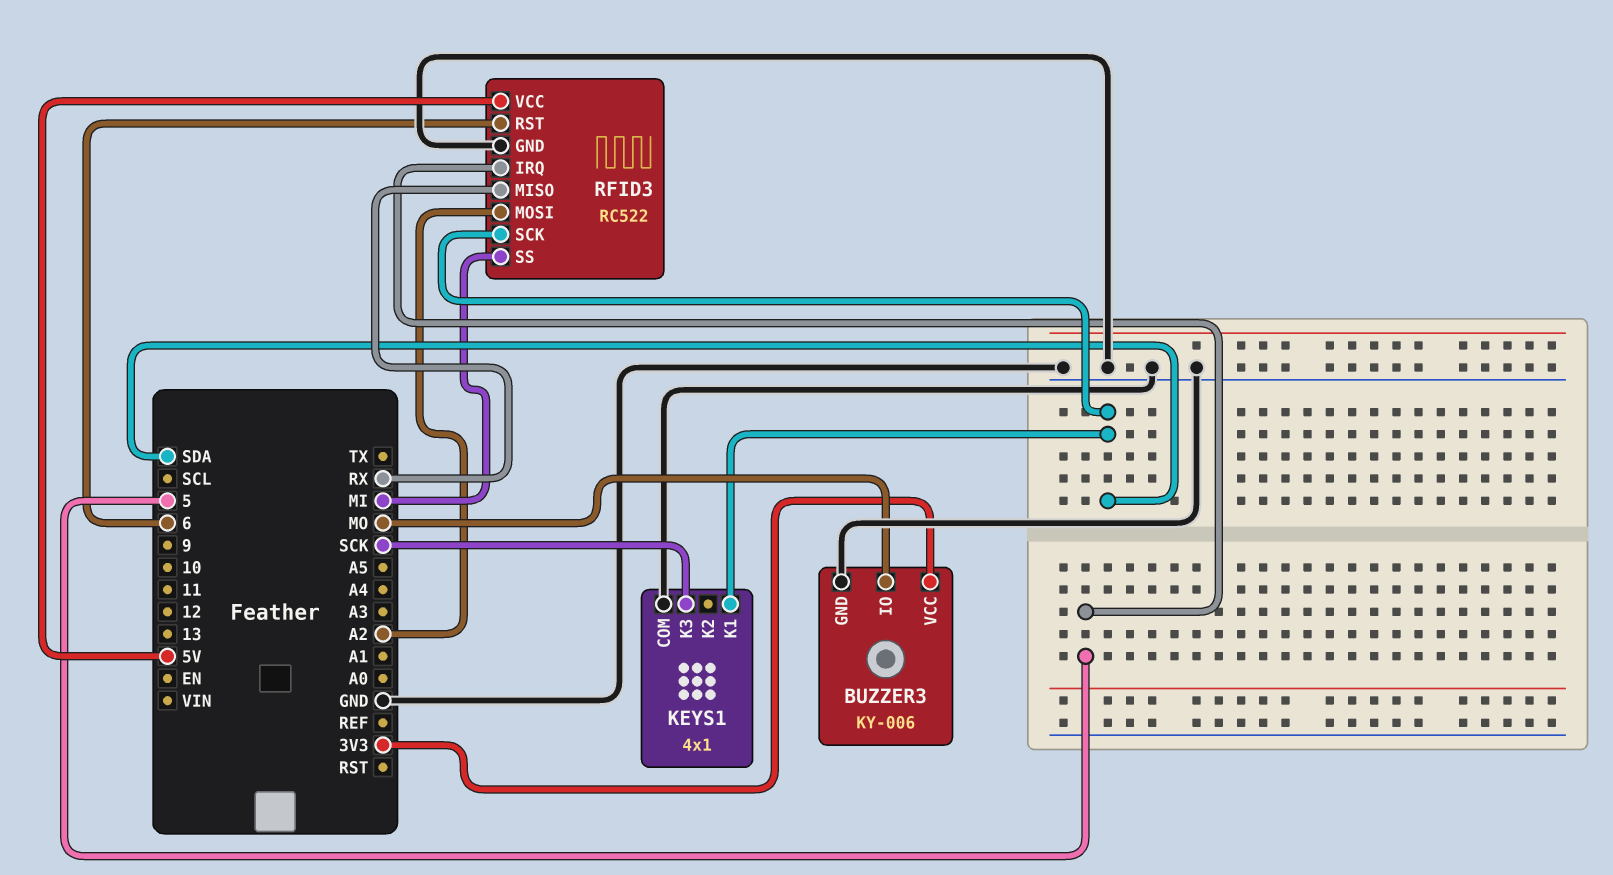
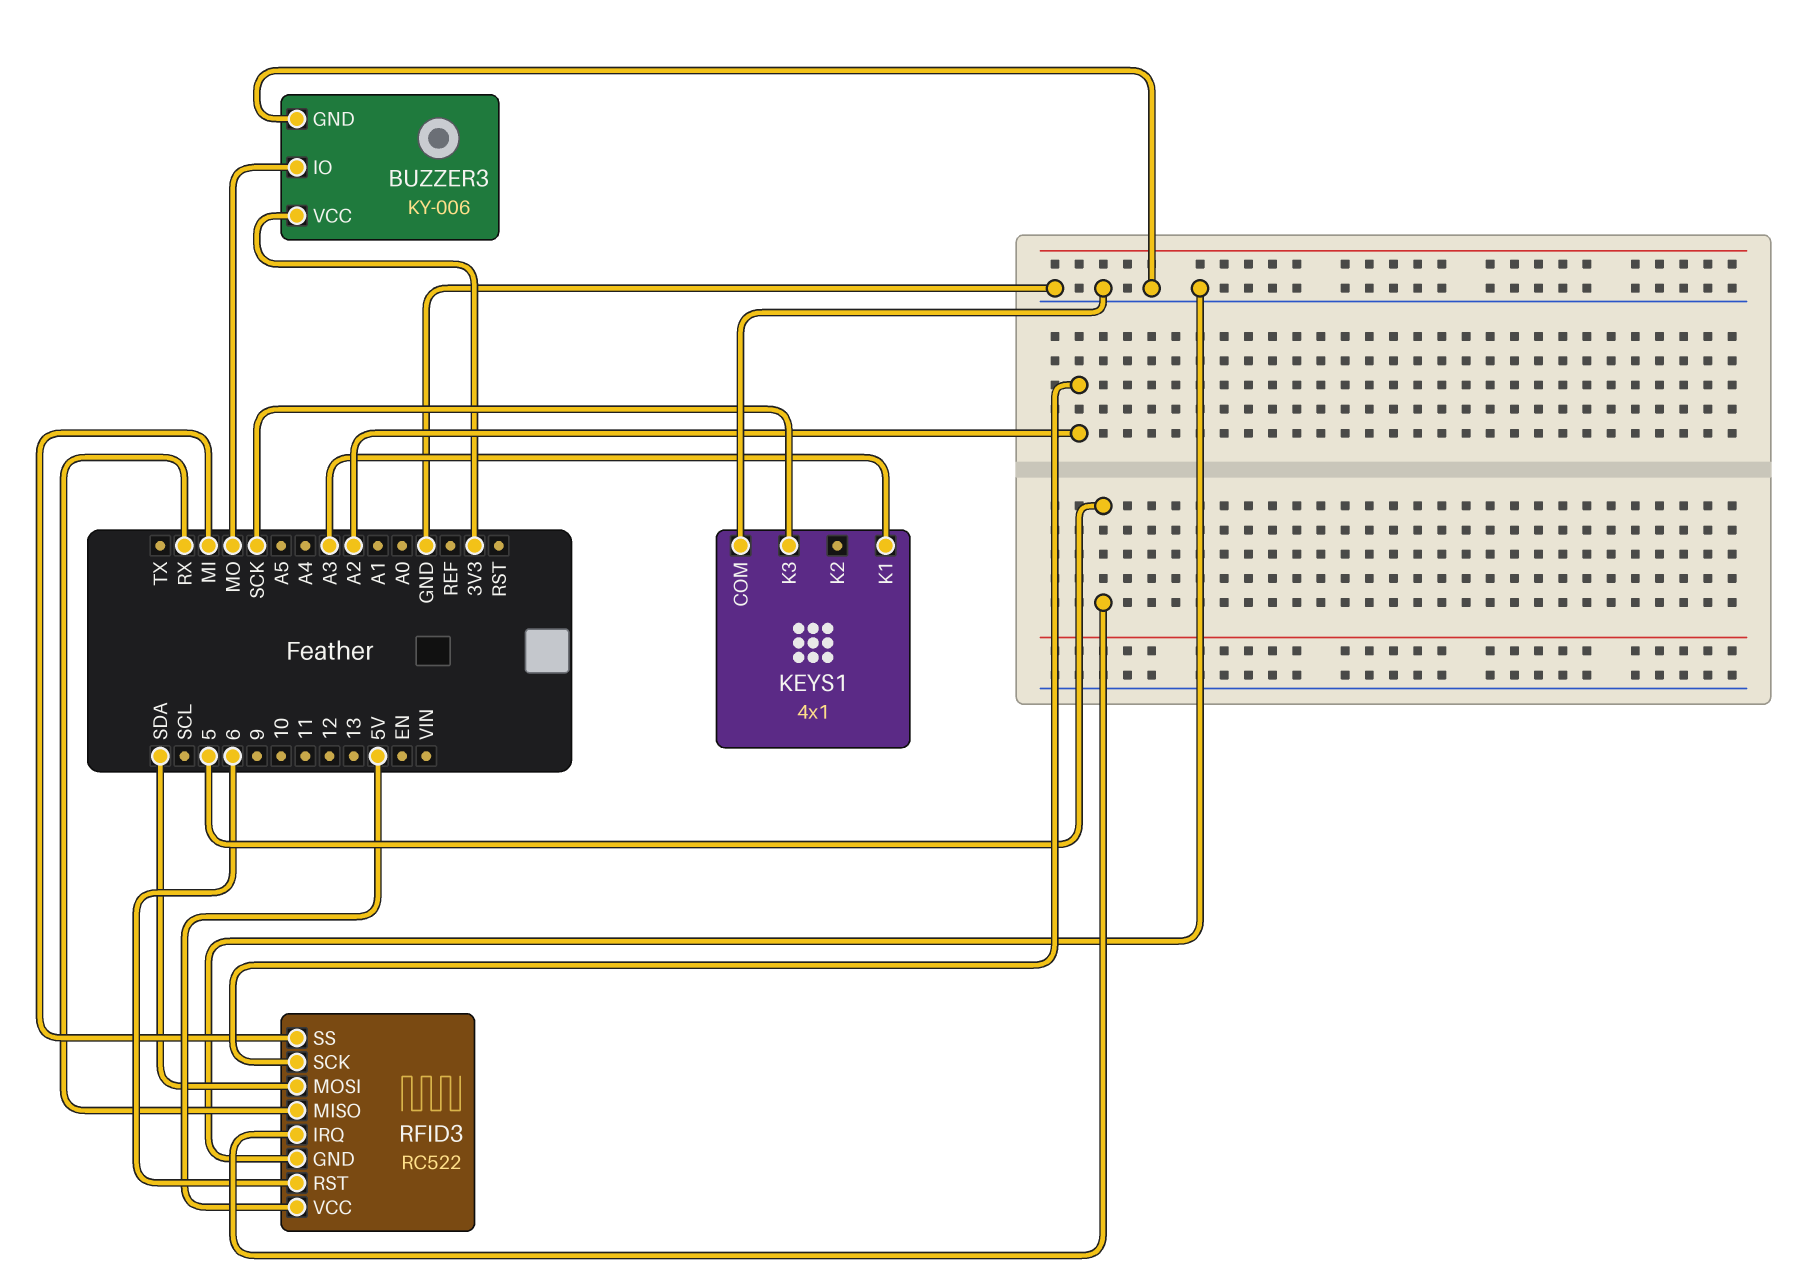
KEYS1 pin K1: SDA -> A3
RFID3 pin MOSI: A2 -> SDA
RFID3 pin SCK: SDA -> A2

